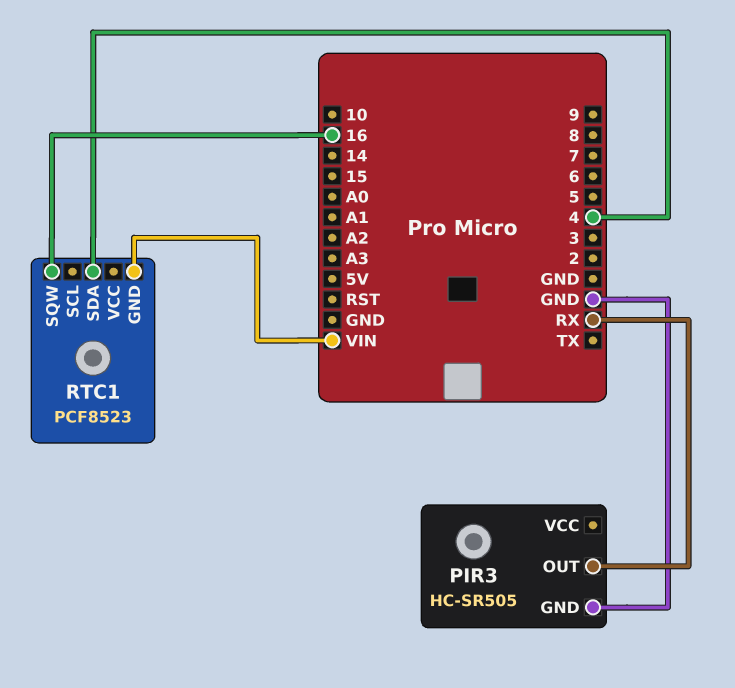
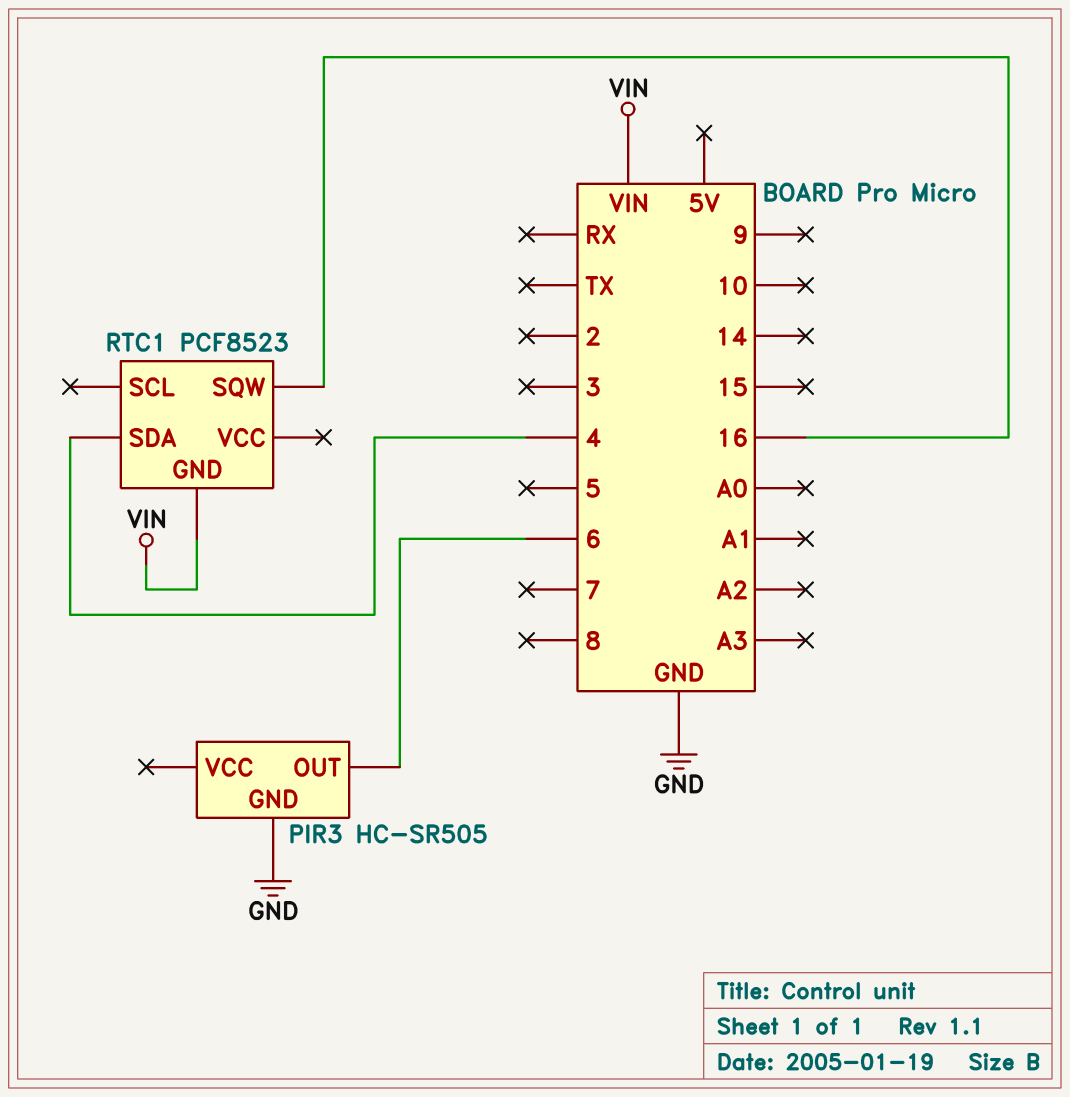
PIR3 pin OUT: RX -> 6

